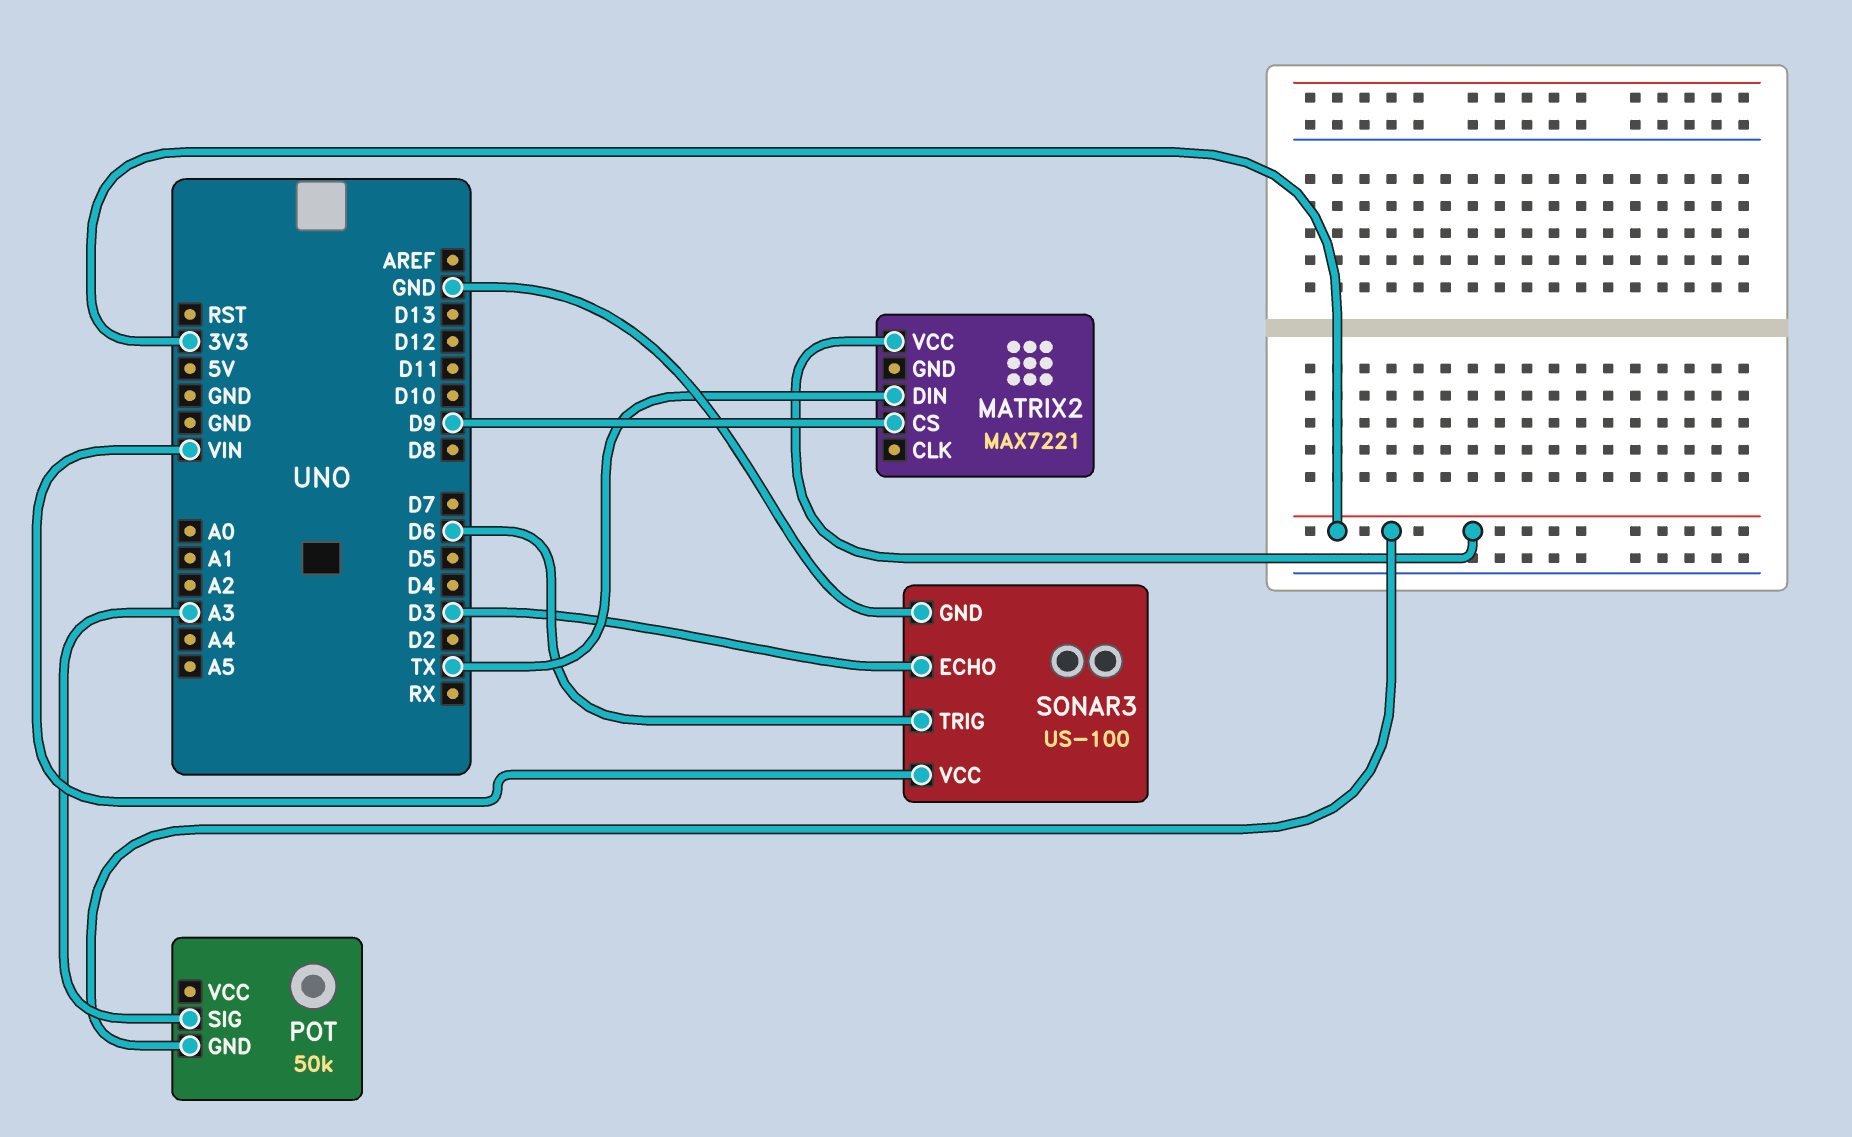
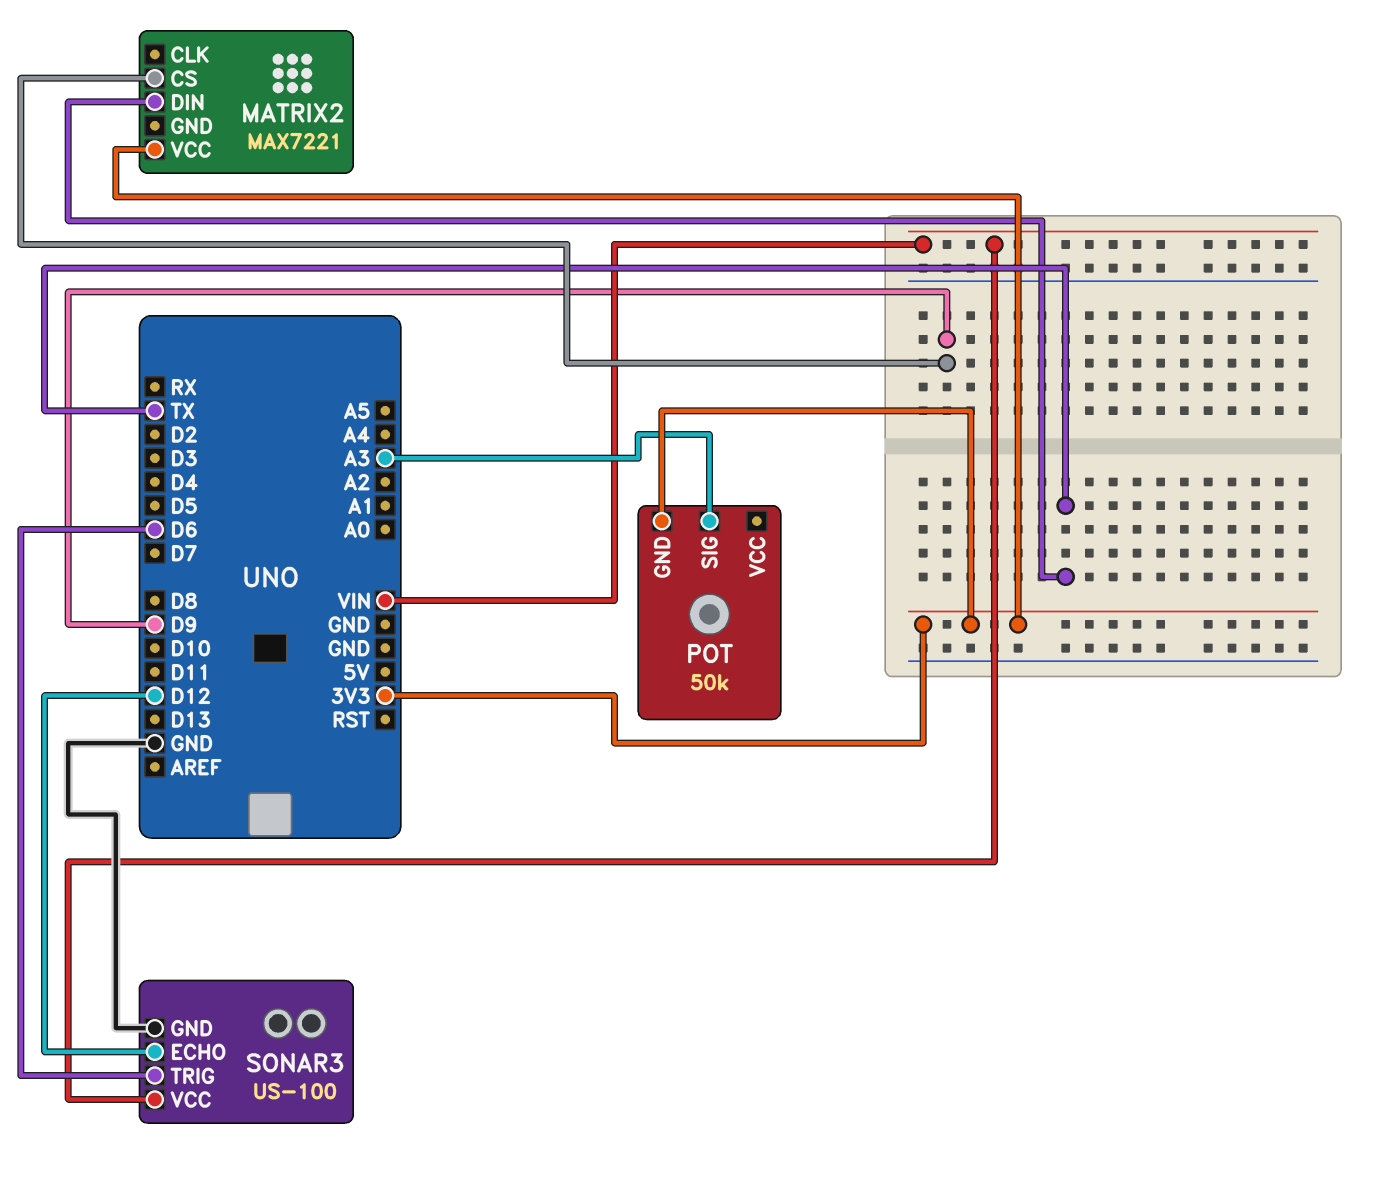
SONAR3 pin ECHO: D3 -> D12

